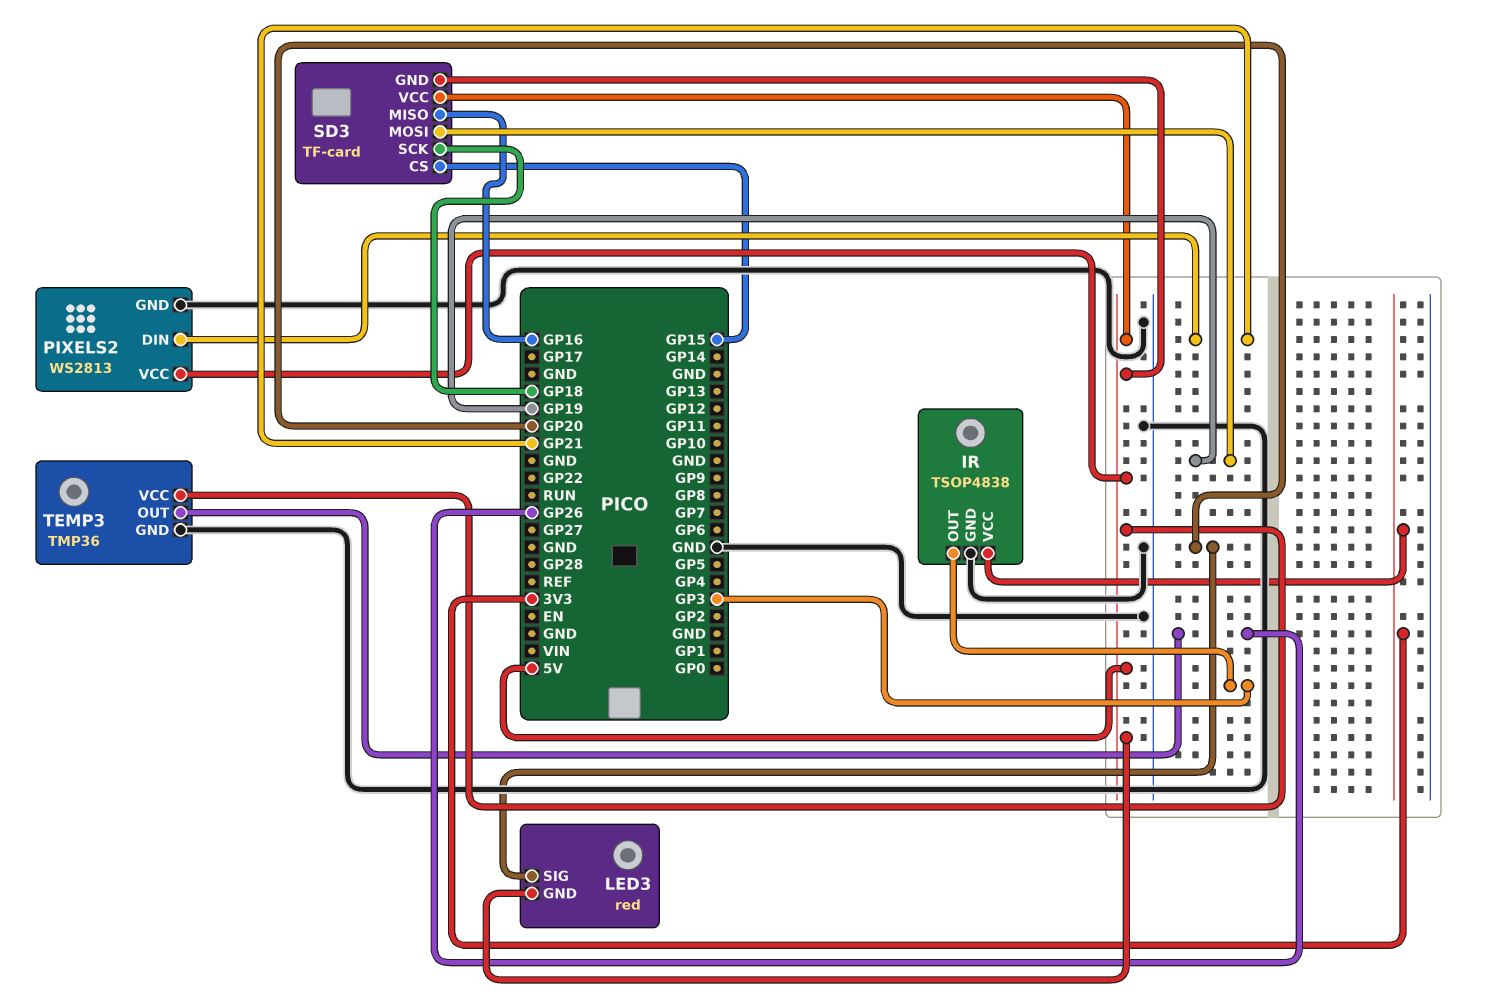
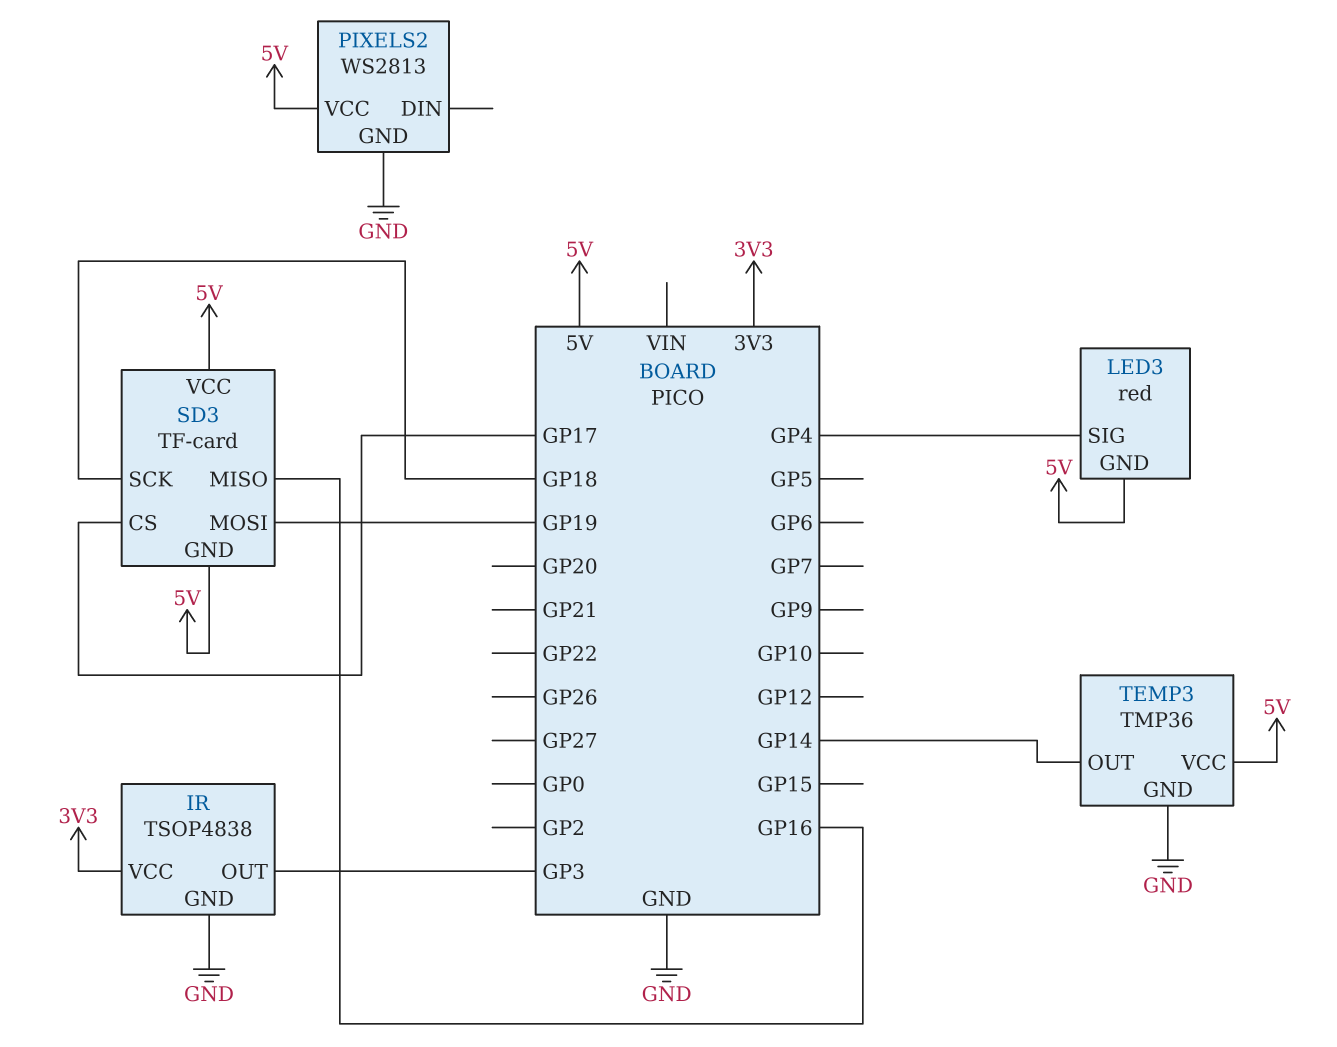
LED3 pin SIG: GP20 -> GP4
PIXELS2 pin DIN: GP21 -> none
SD3 pin CS: GP15 -> GP17
TEMP3 pin OUT: GP26 -> GP14

